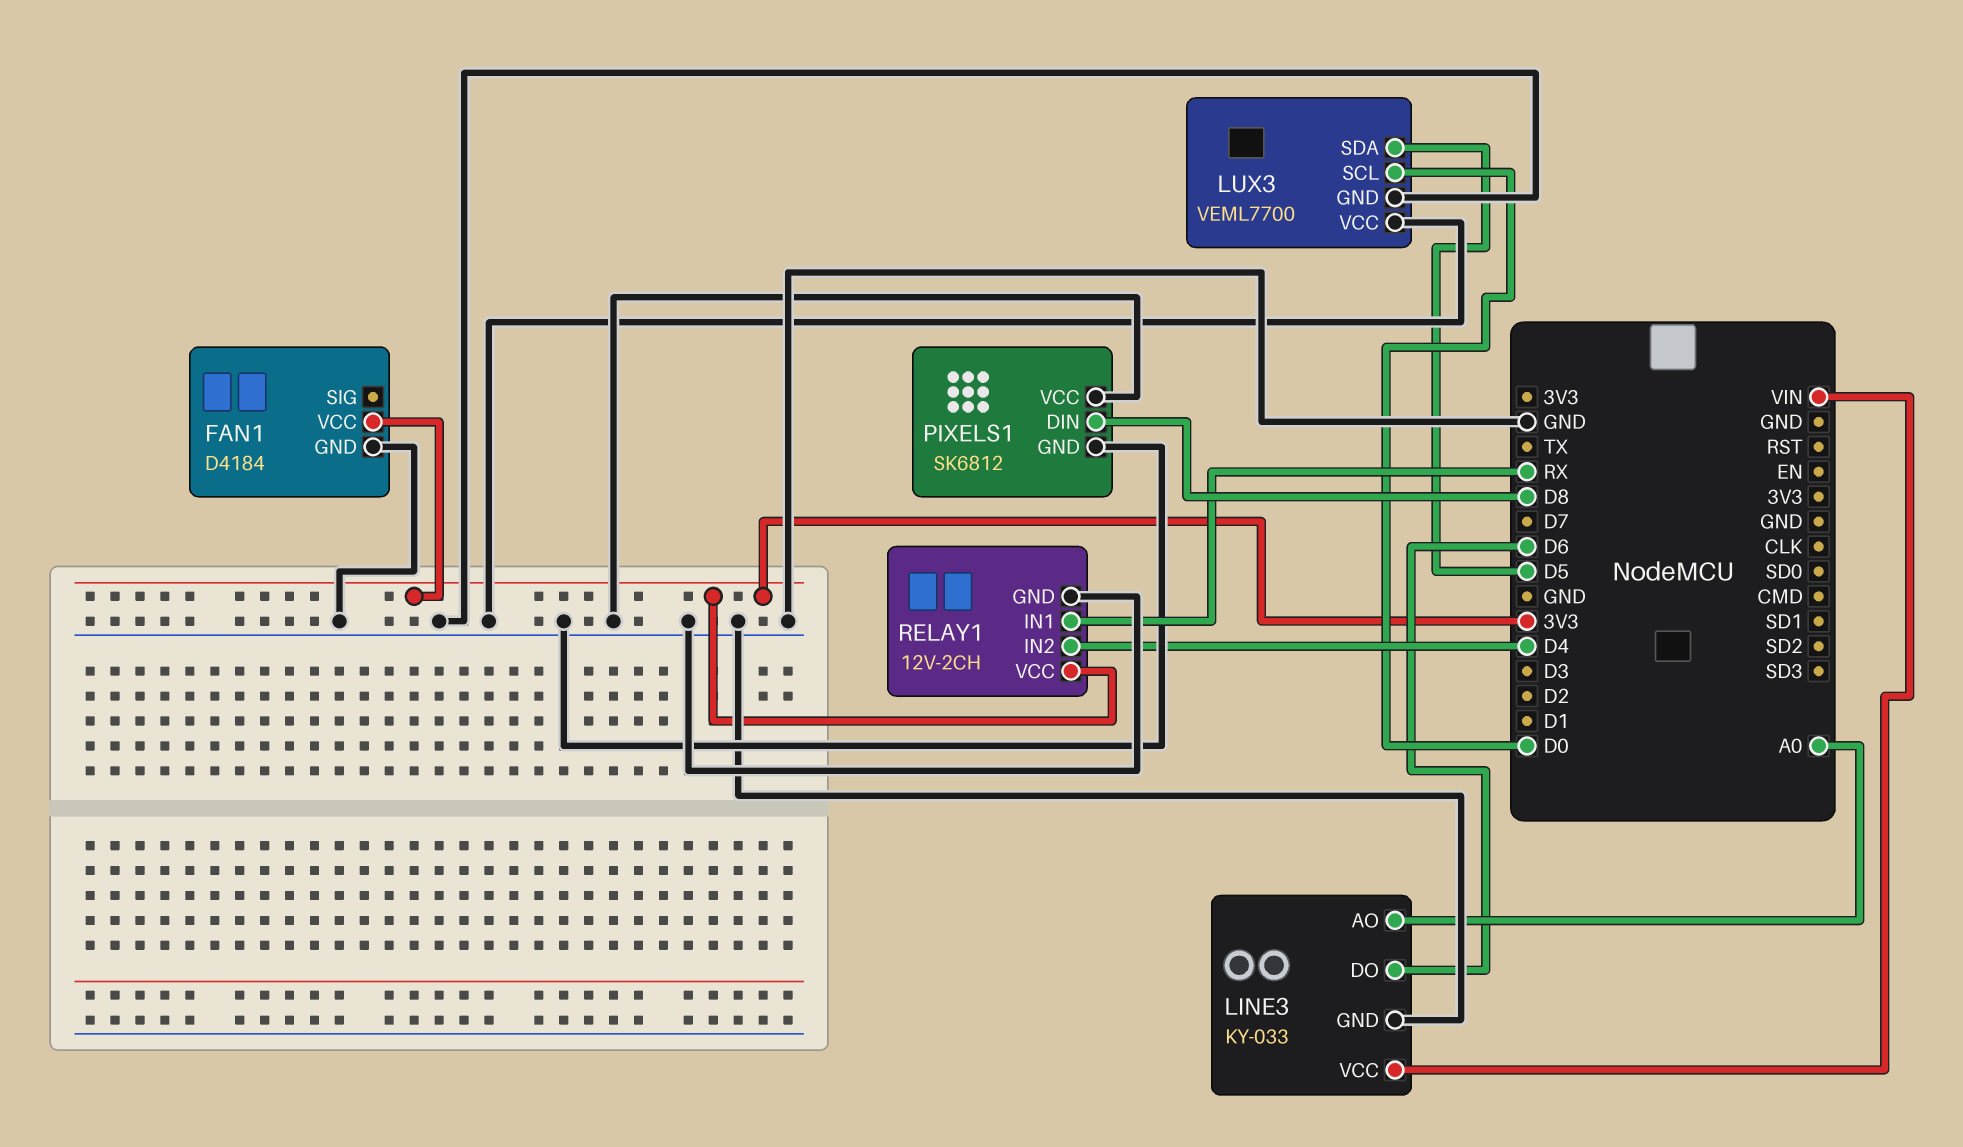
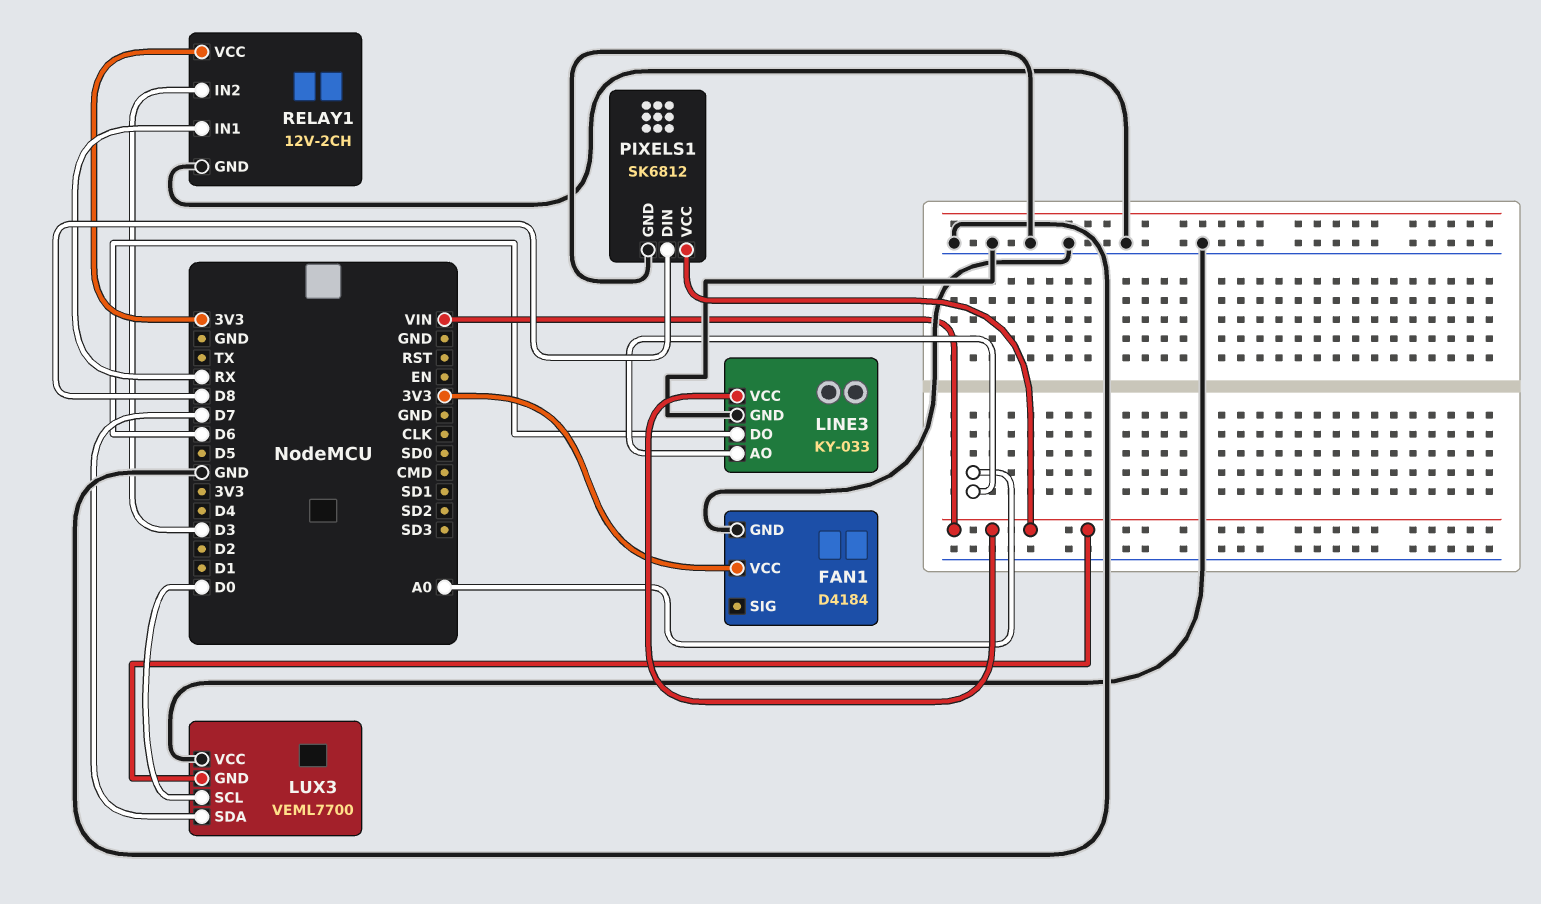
LUX3 pin GND: GND -> VIN
LUX3 pin SDA: D5 -> D7
PIXELS1 pin VCC: GND -> VIN
RELAY1 pin IN2: D4 -> D3

